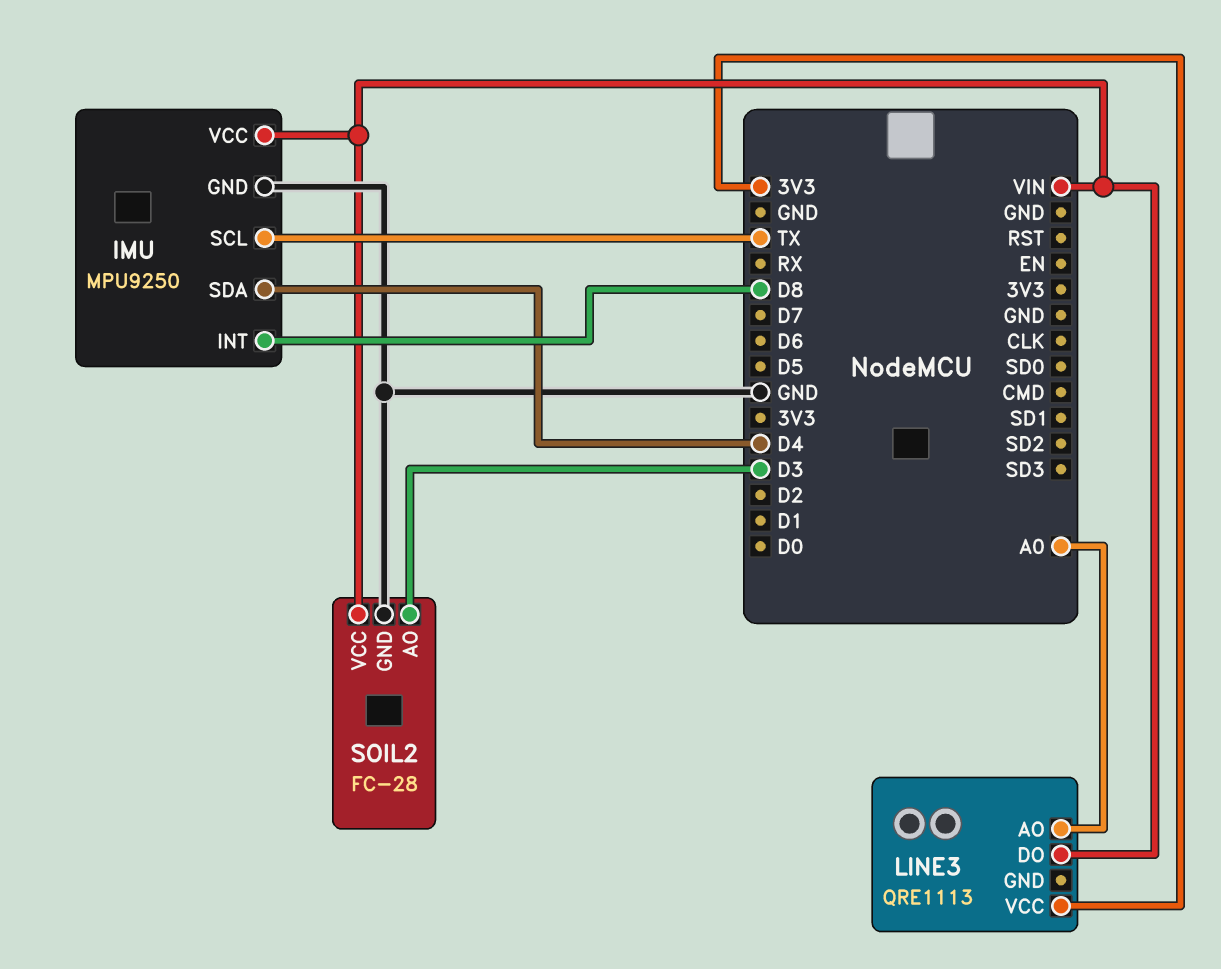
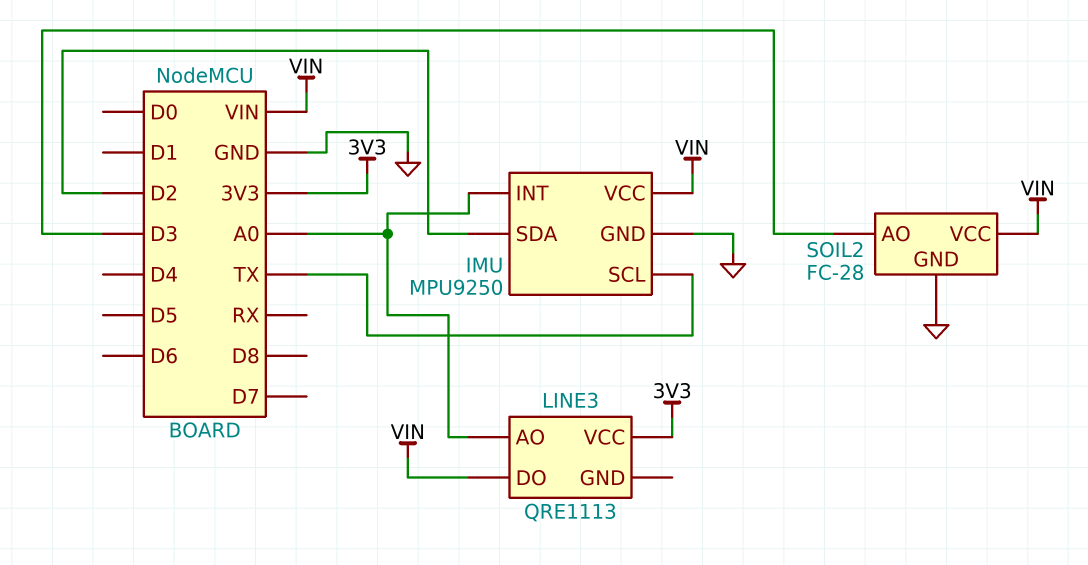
IMU pin INT: D8 -> A0
IMU pin SDA: D4 -> D2

